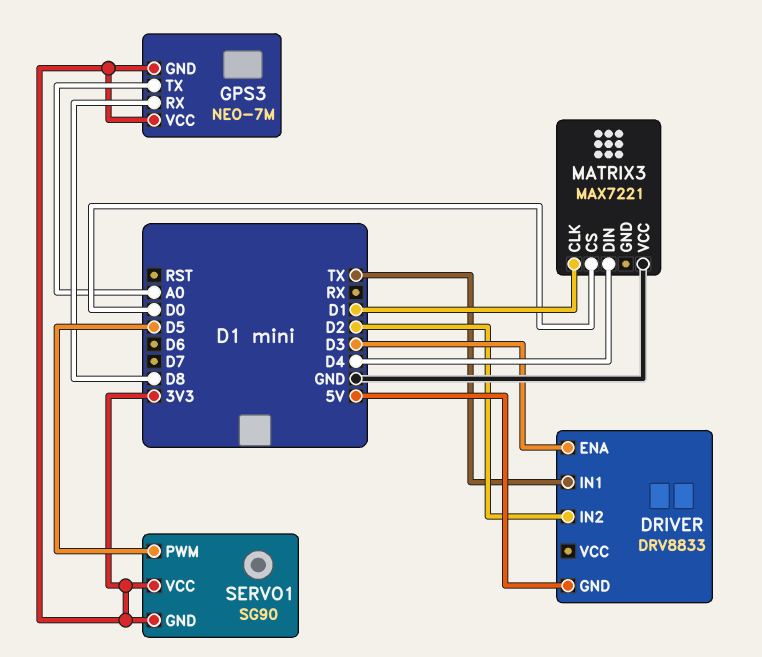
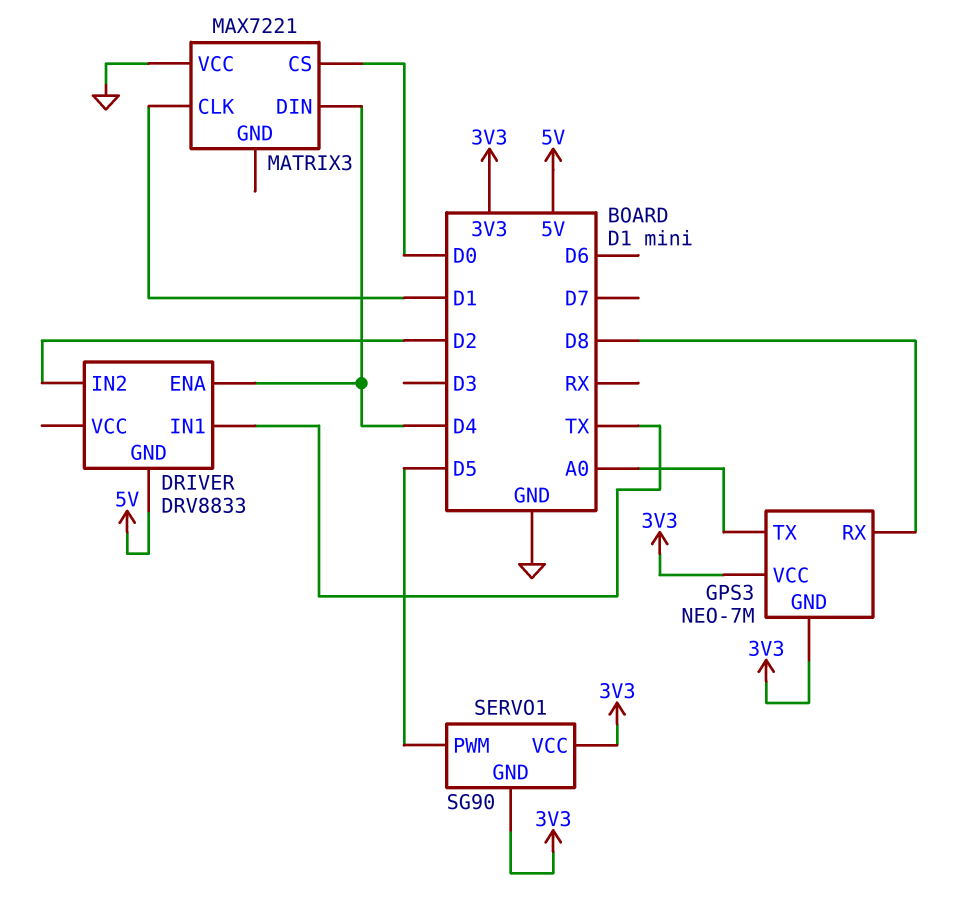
DRIVER pin ENA: D3 -> D4

